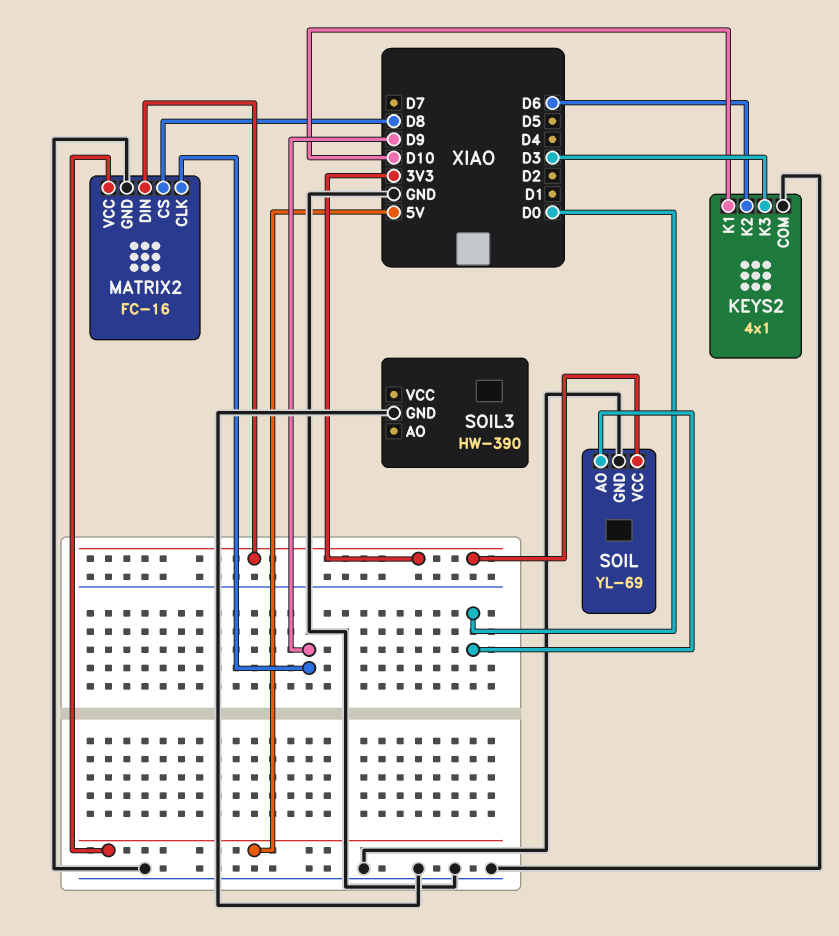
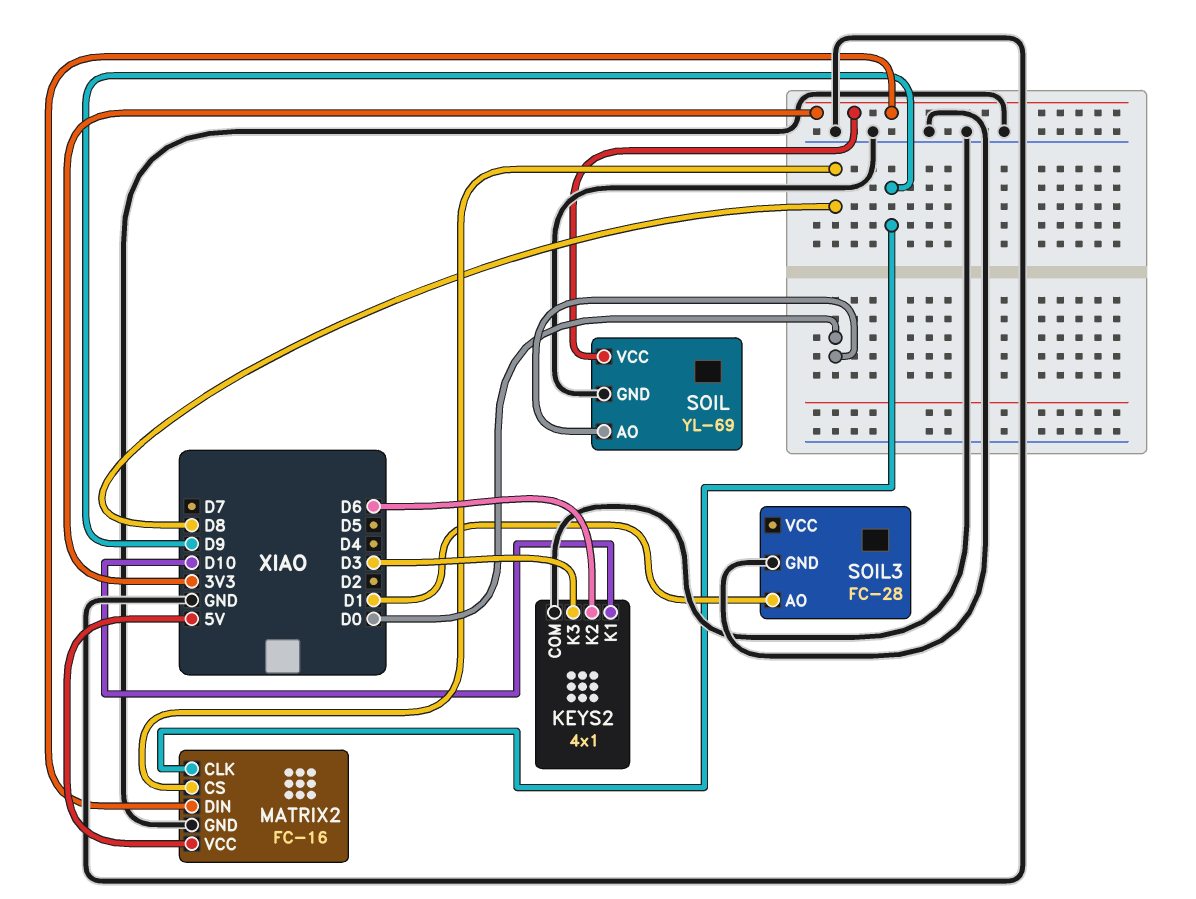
SOIL3: HW-390 -> FC-28
SOIL3 pin AO: none -> D1

